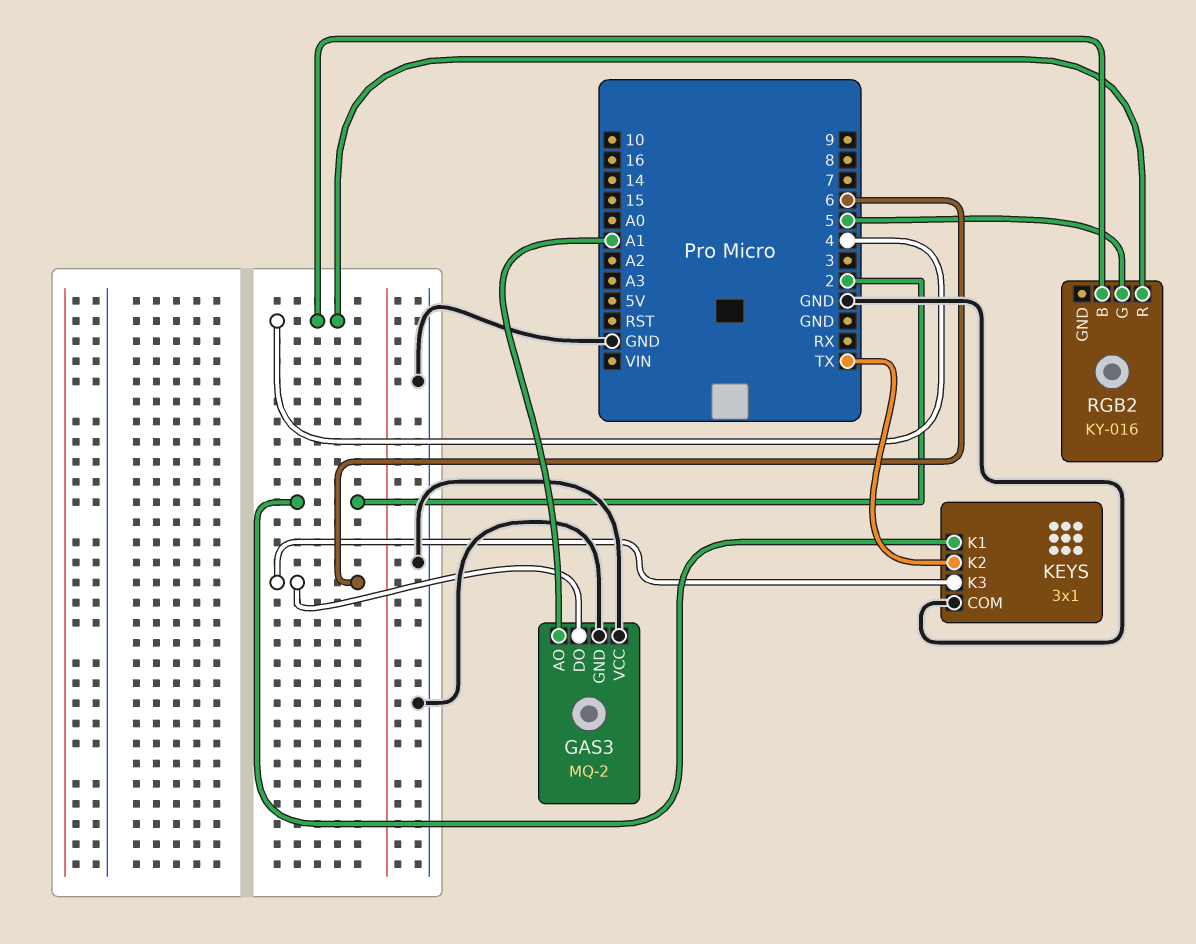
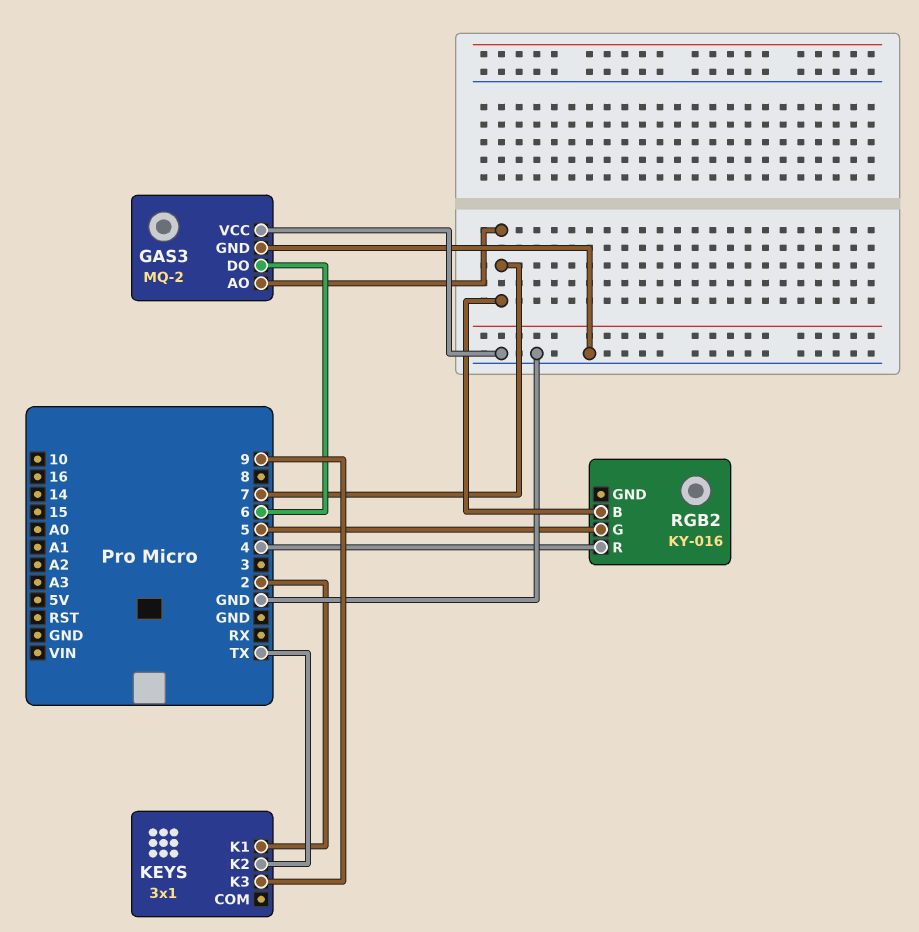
GAS3 pin AO: A1 -> 7
KEYS pin COM: GND -> none
KEYS pin K3: 6 -> 9
RGB2 pin B: 4 -> 7

